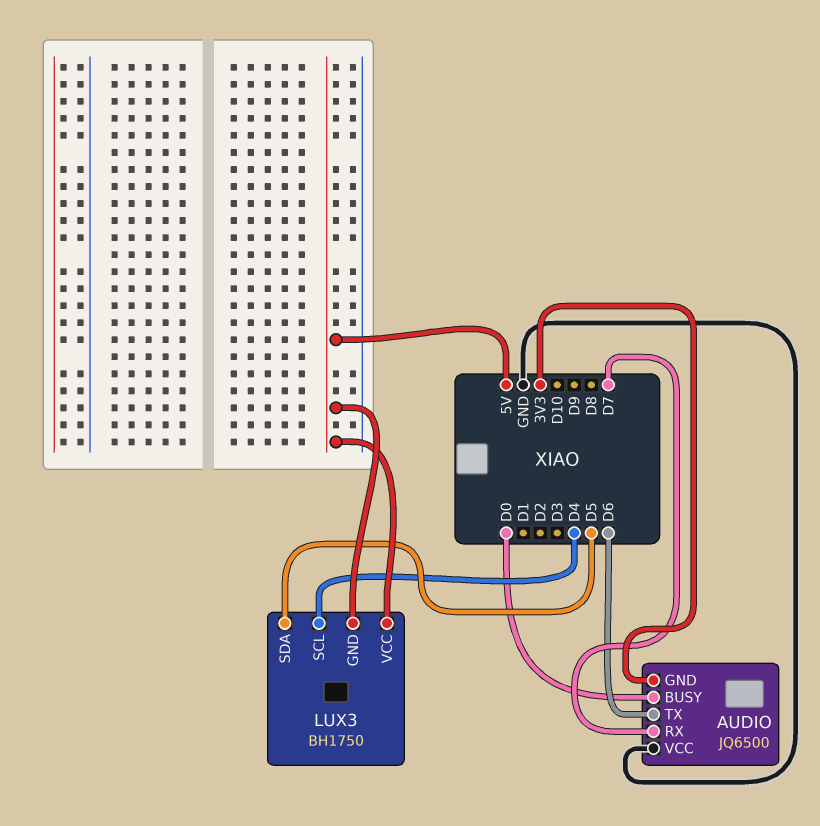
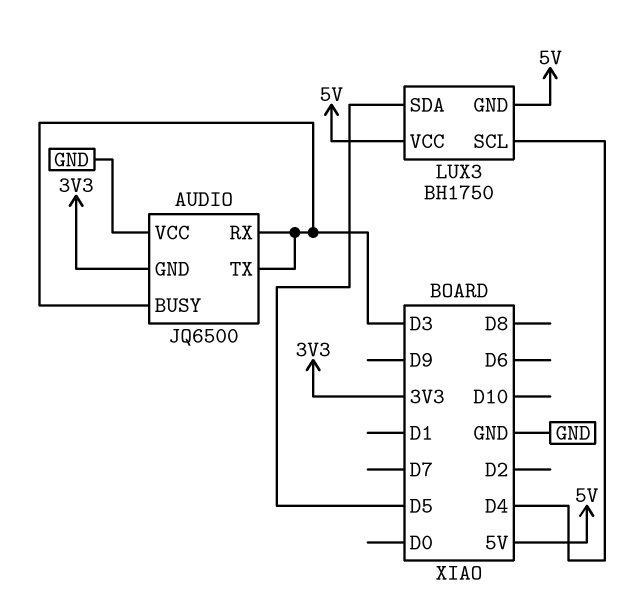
AUDIO pin BUSY: D0 -> D3
AUDIO pin RX: D7 -> D3
AUDIO pin TX: D6 -> D3

